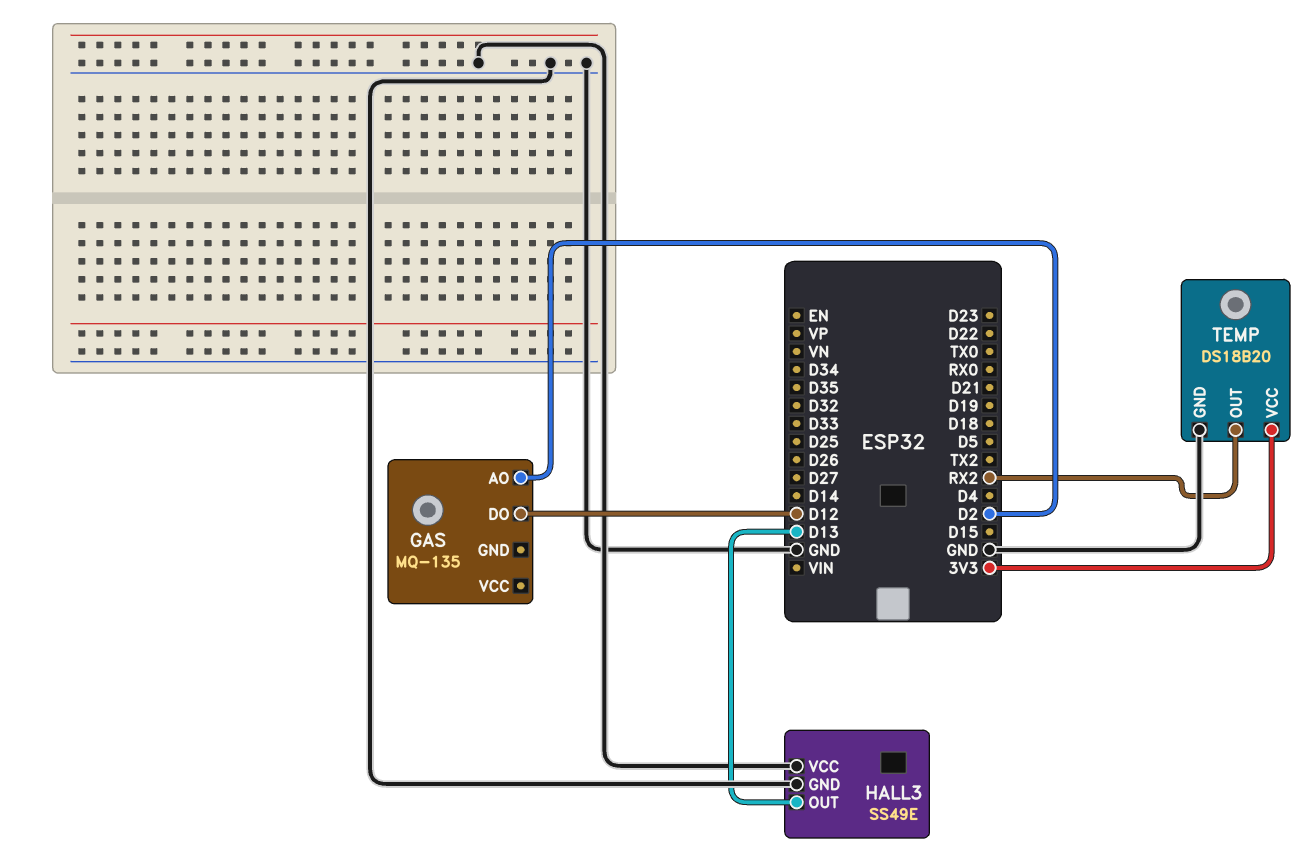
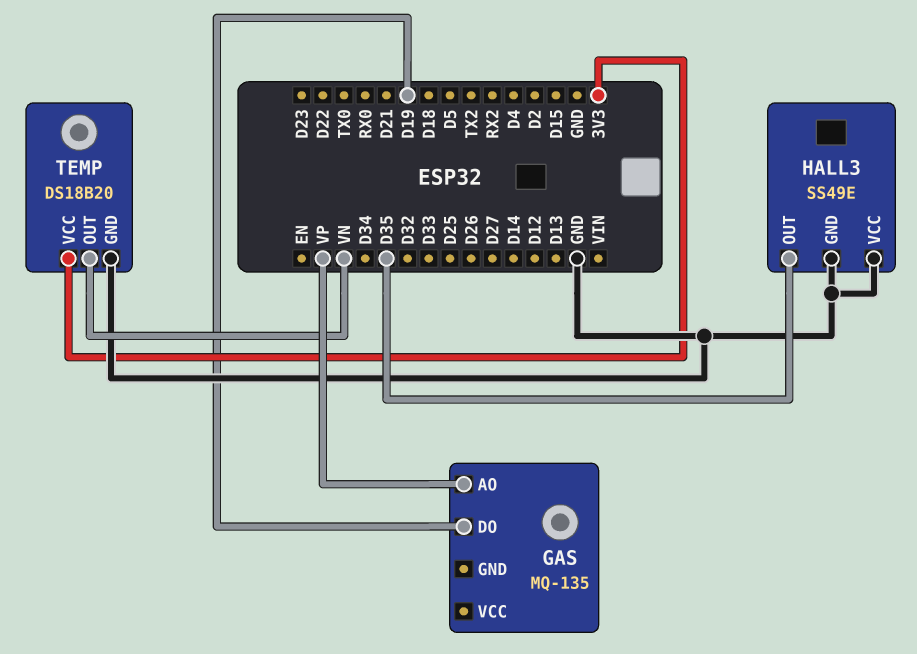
GAS pin AO: D2 -> VP
GAS pin DO: D12 -> D19
HALL3 pin OUT: D13 -> D35
TEMP pin OUT: RX2 -> VN

